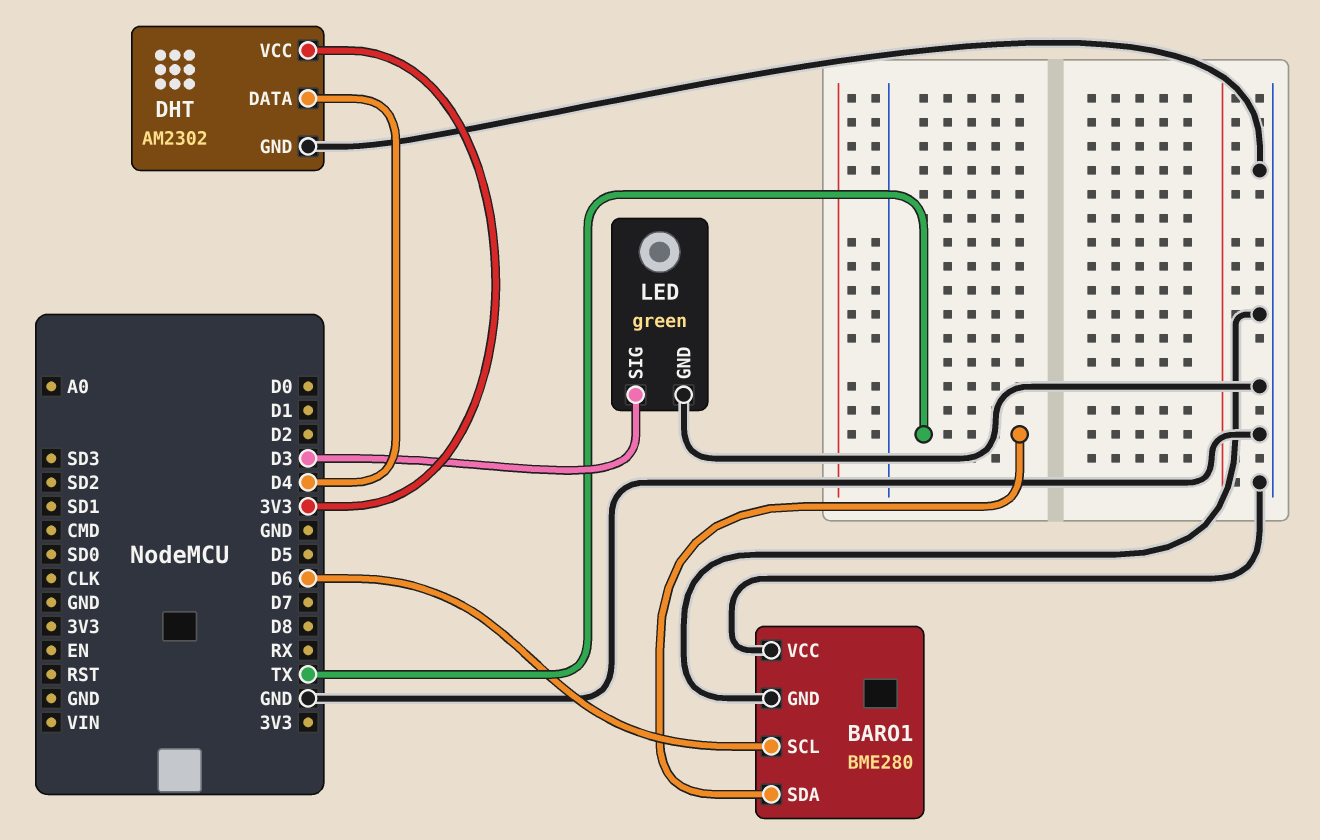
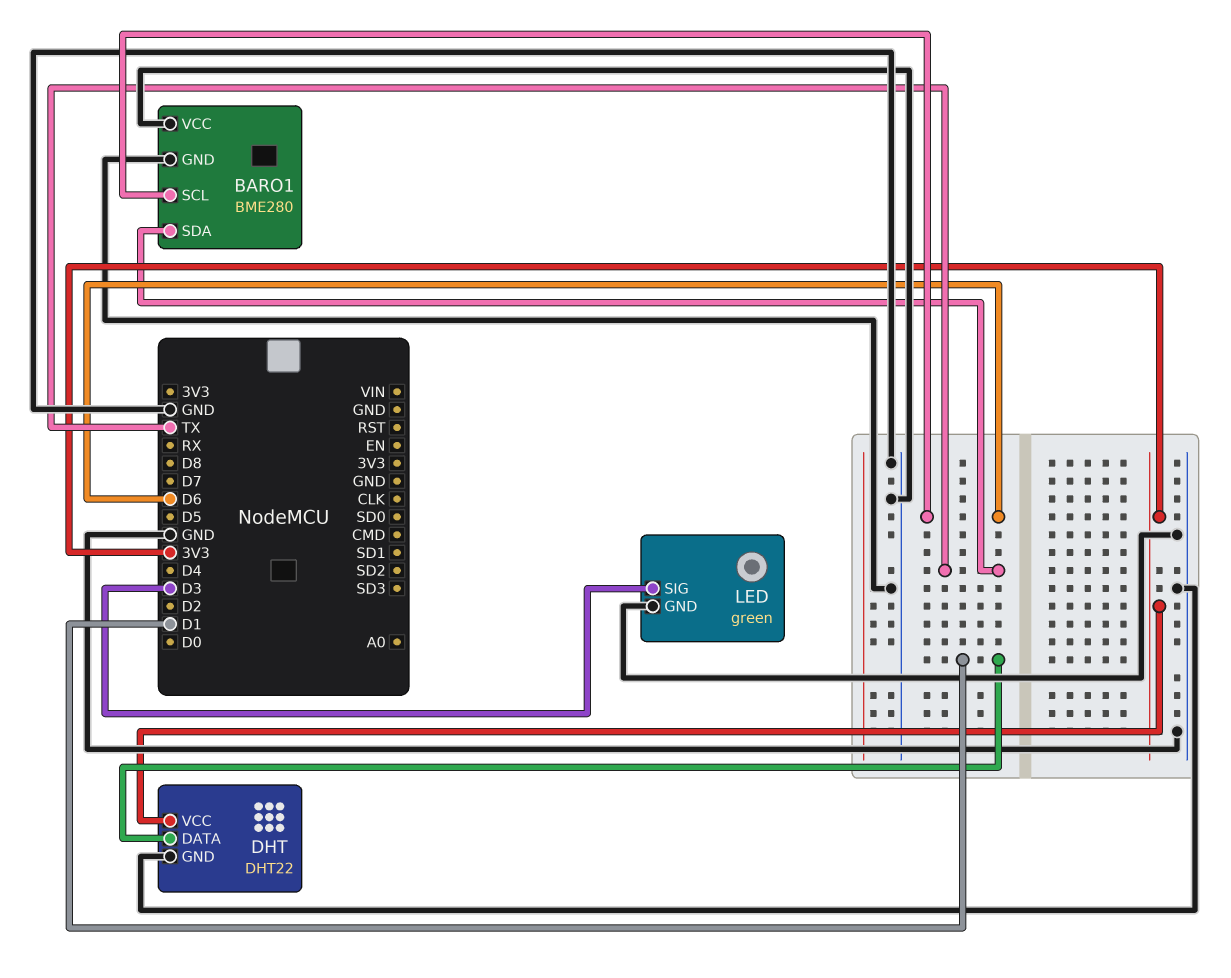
DHT: AM2302 -> DHT22
DHT pin DATA: D4 -> D1

